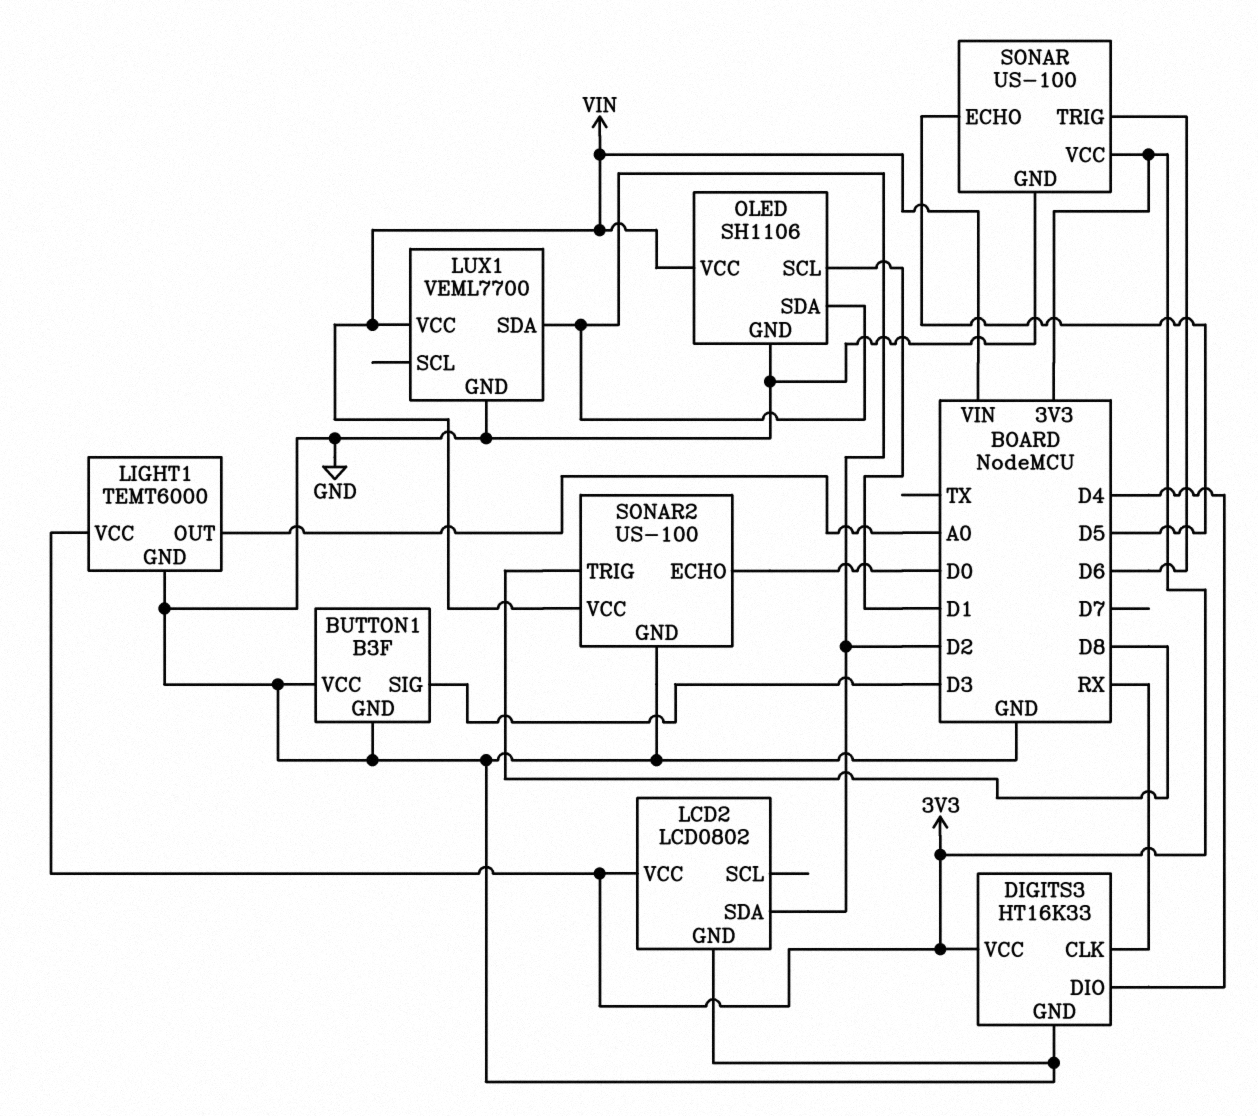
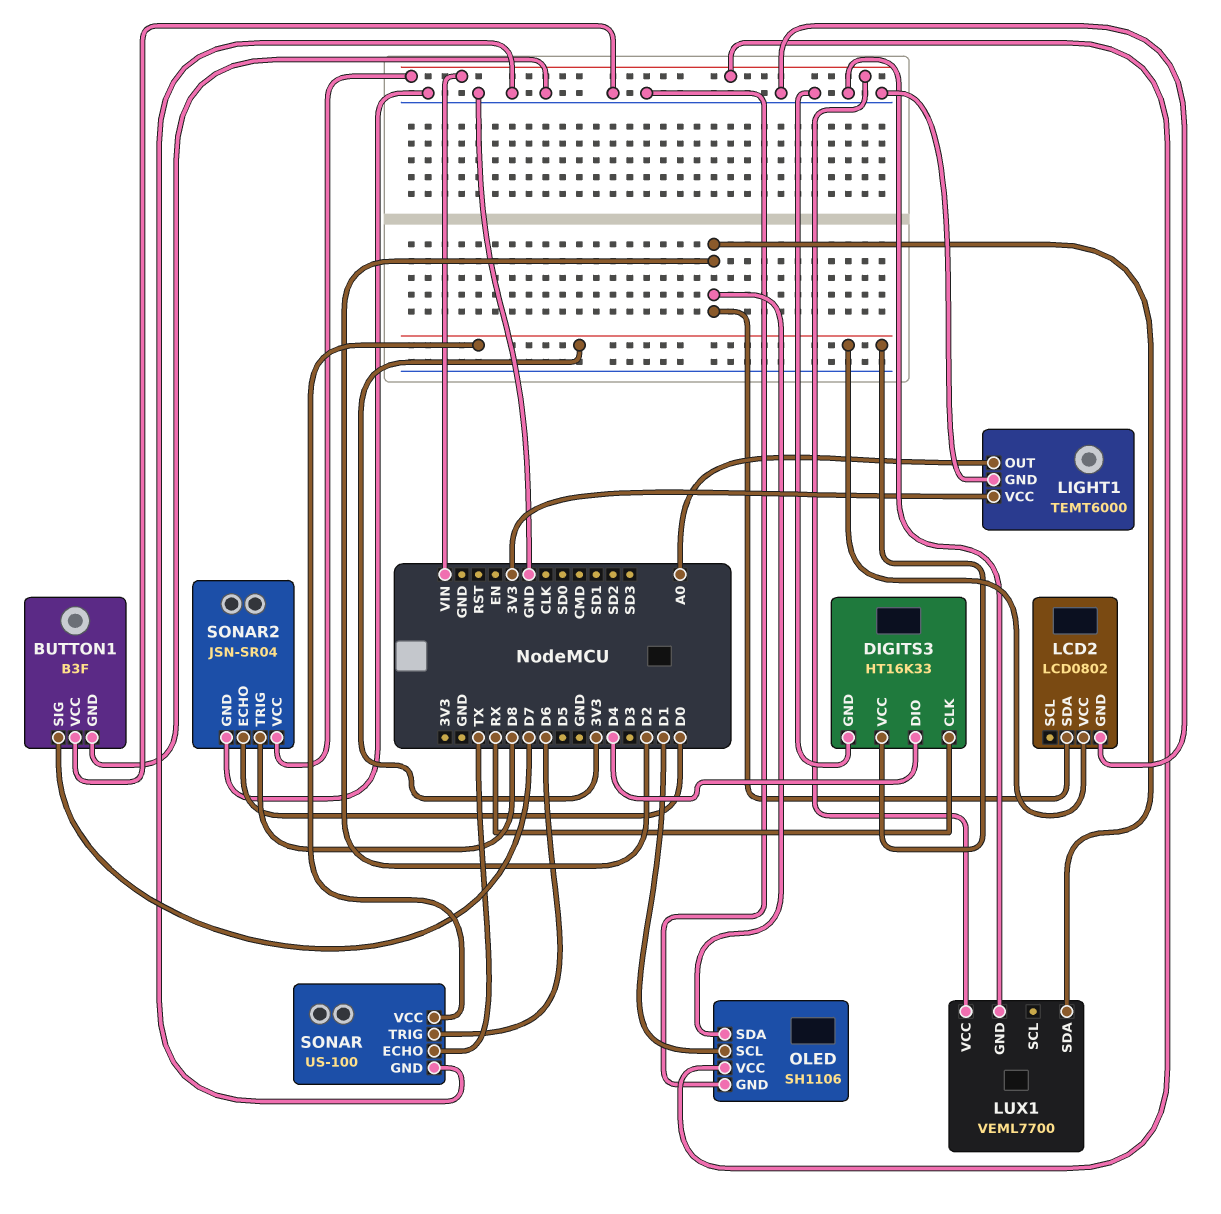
BUTTON1 pin SIG: D3 -> D7
SONAR pin ECHO: D5 -> TX
SONAR2: US-100 -> JSN-SR04

